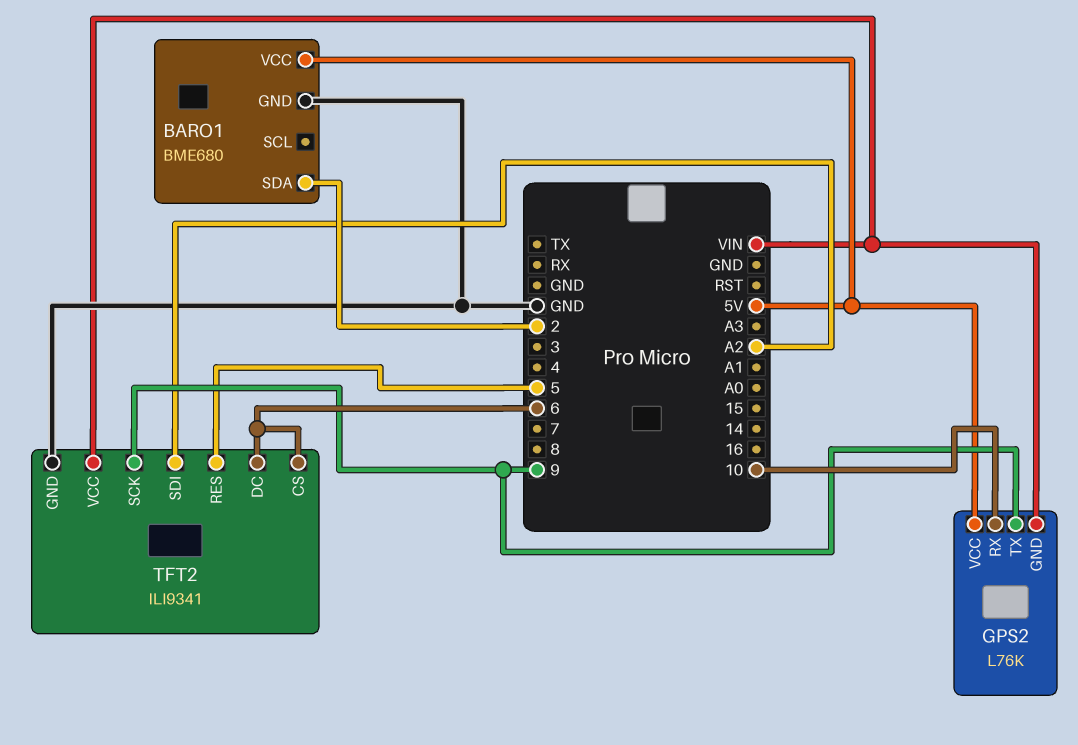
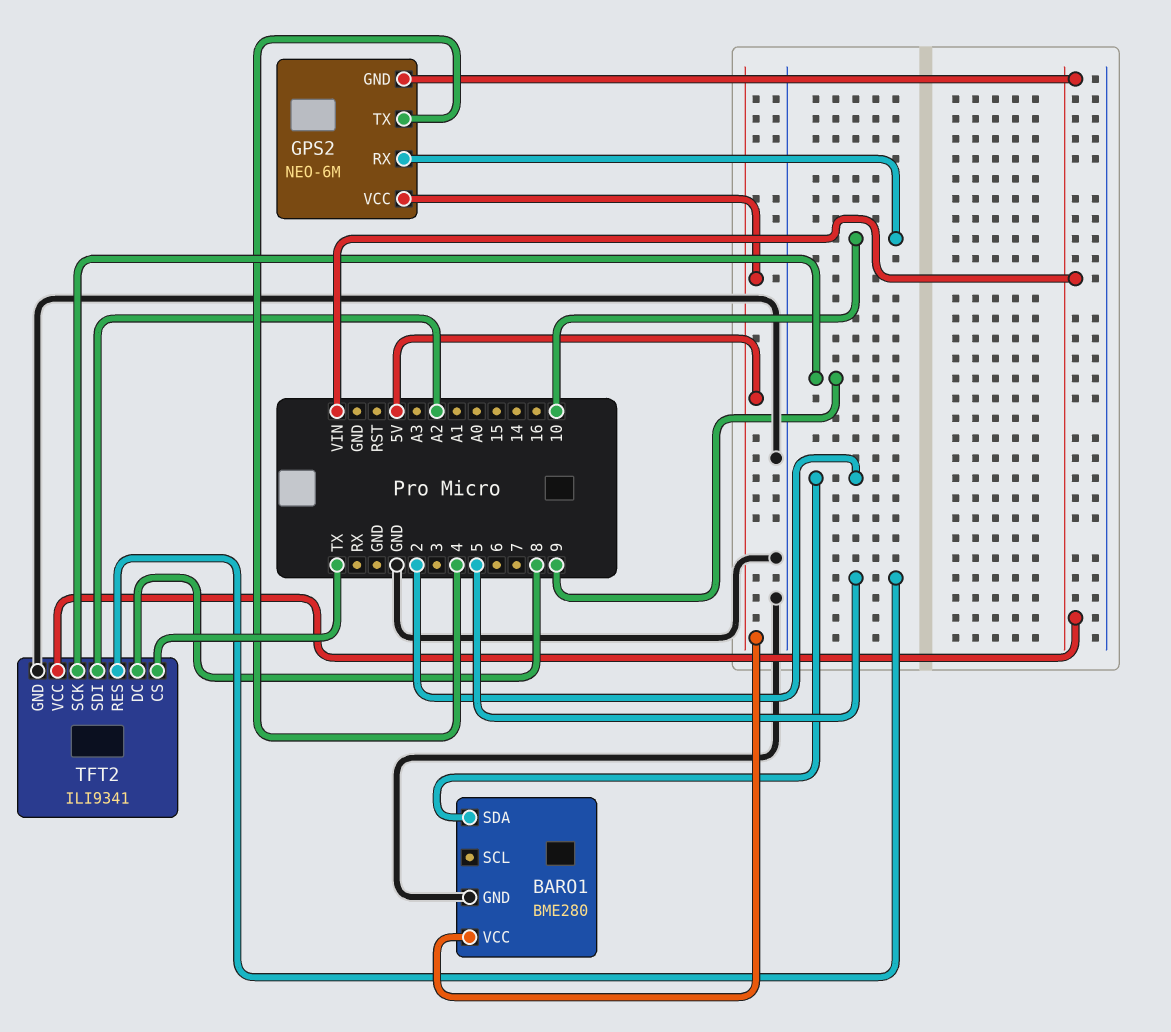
BARO1: BME680 -> BME280
GPS2: L76K -> NEO-6M
GPS2 pin TX: 9 -> 4
TFT2 pin CS: 6 -> TX
TFT2 pin DC: 6 -> 8

